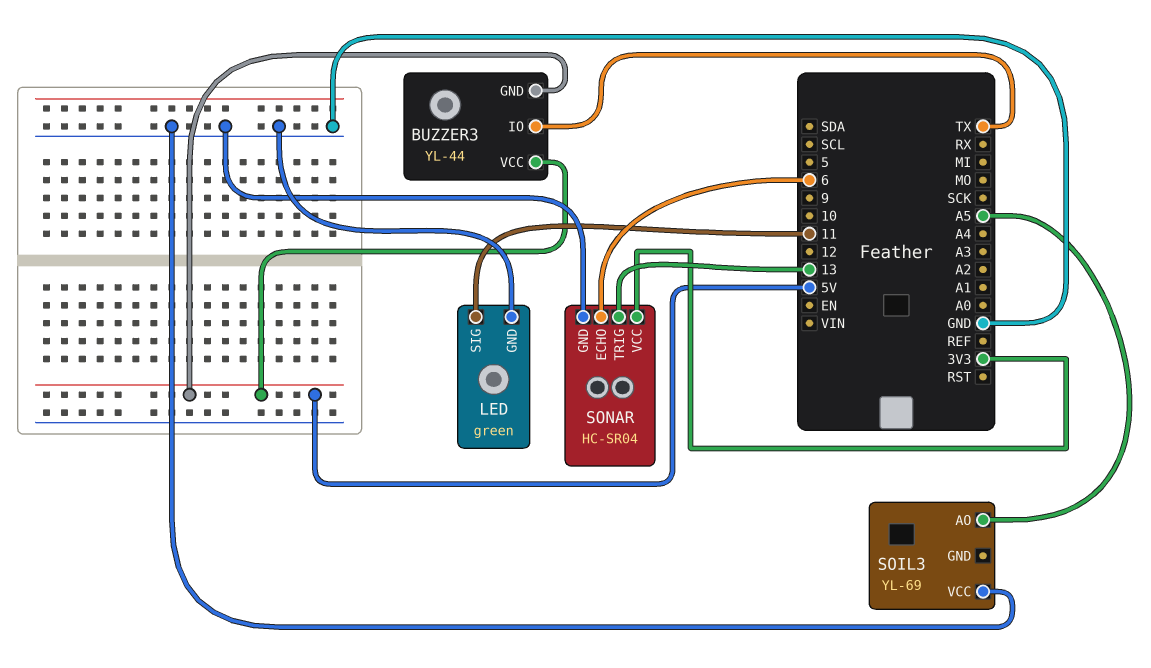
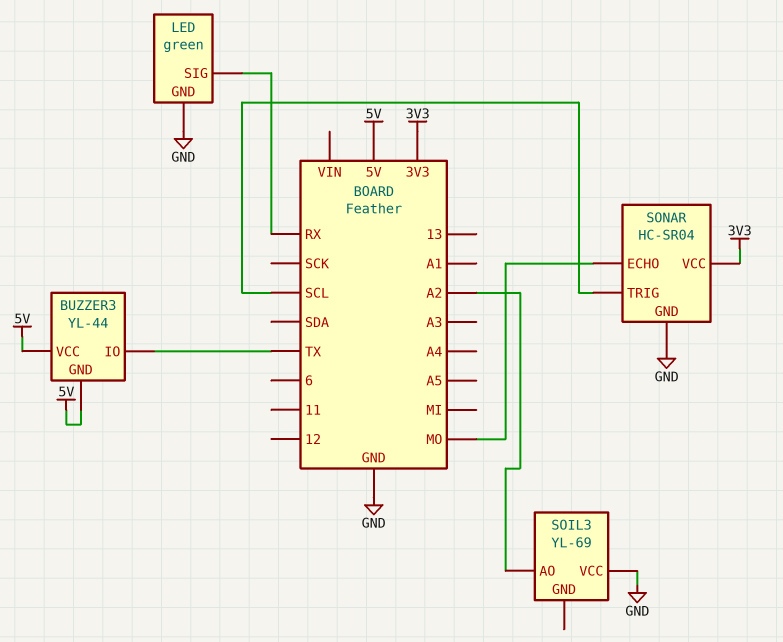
LED pin SIG: 11 -> RX
SOIL3 pin AO: A5 -> A2
SONAR pin ECHO: 6 -> MO
SONAR pin TRIG: 13 -> SCL

